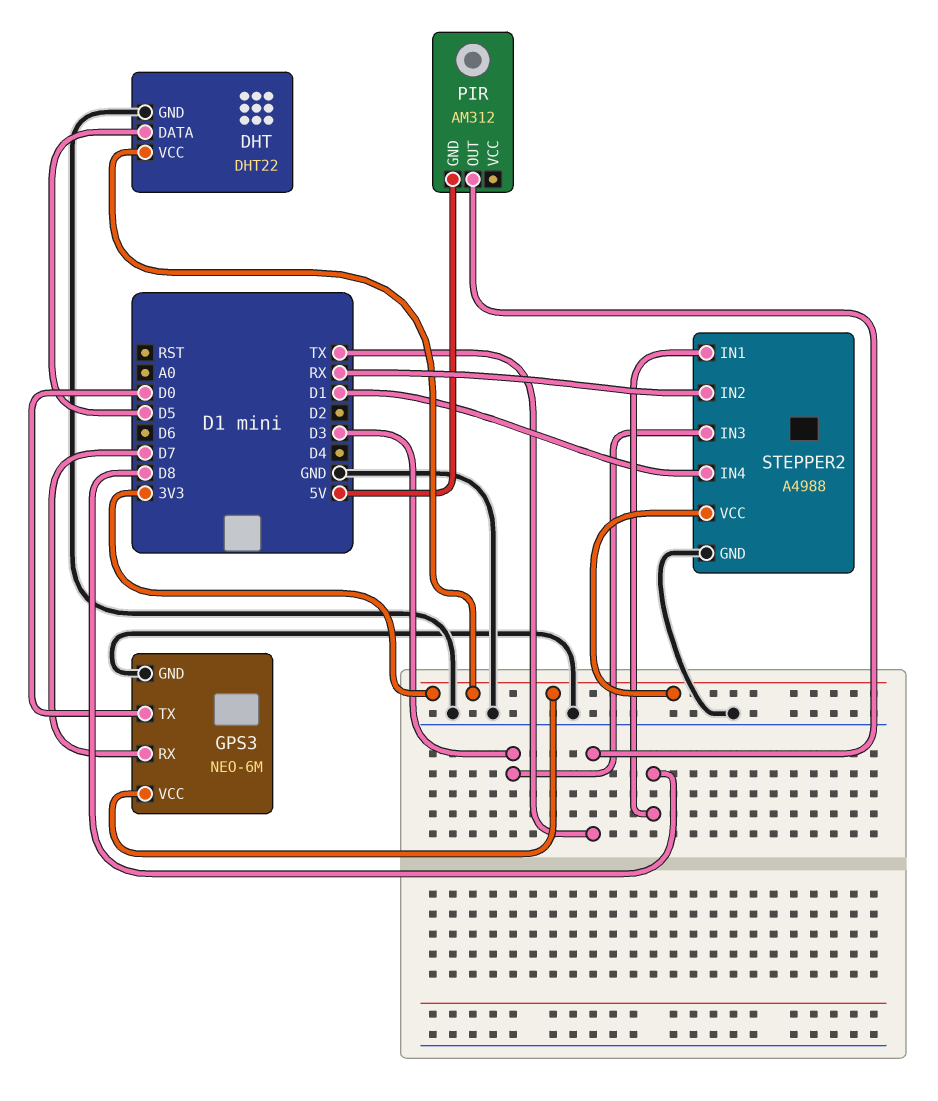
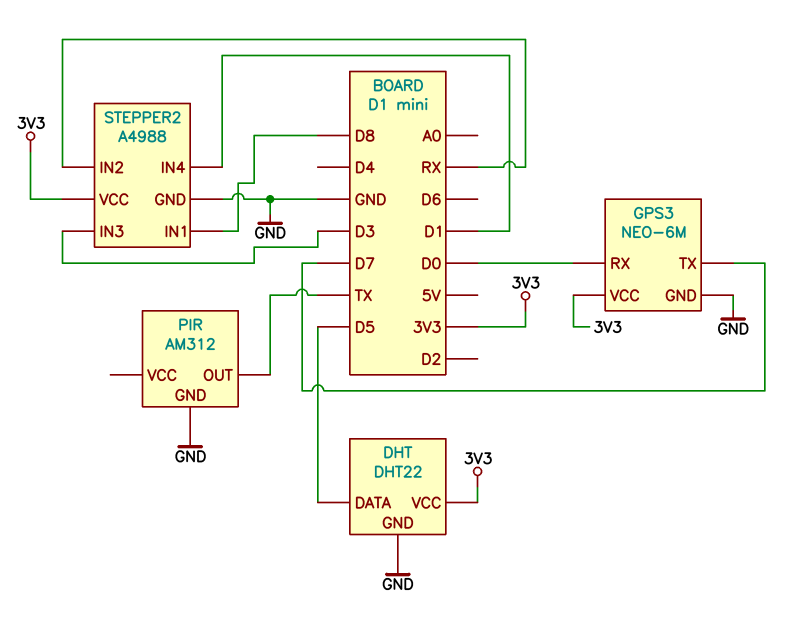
GPS3 pin RX: D7 -> D0
GPS3 pin TX: D0 -> D7
PIR pin GND: 5V -> GND

